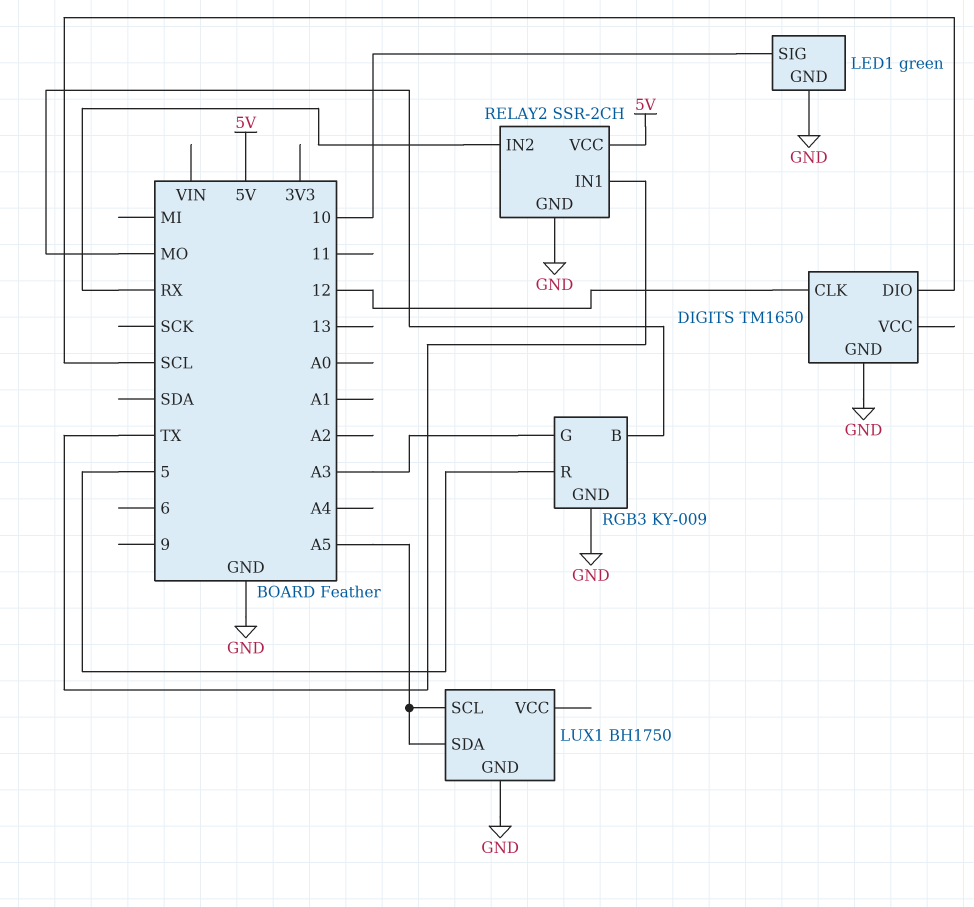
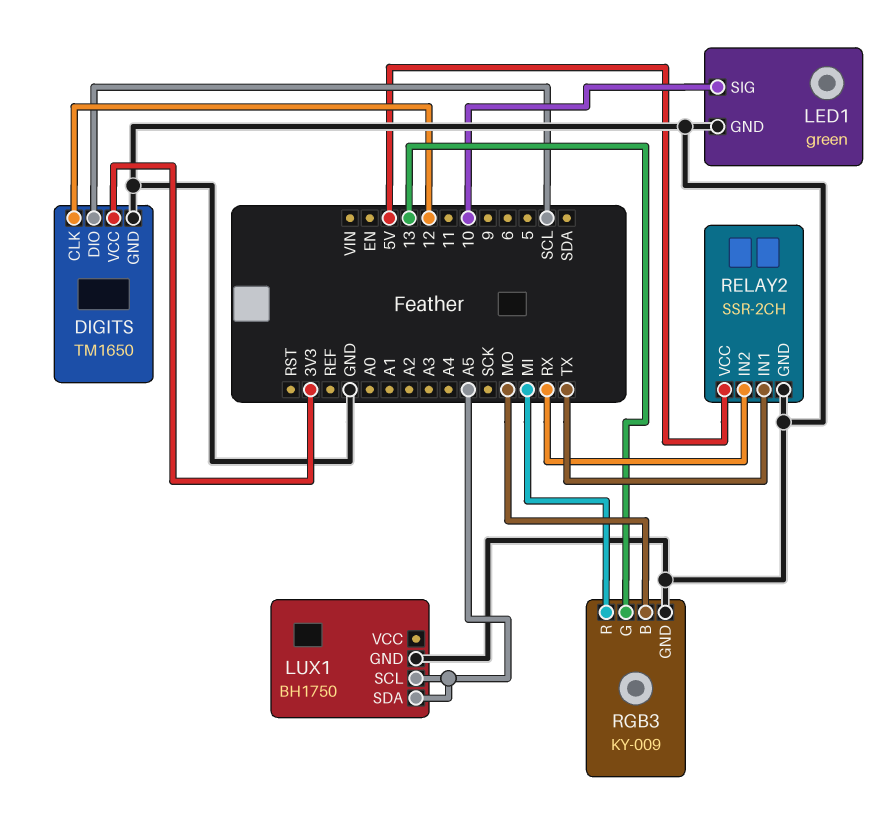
DIGITS pin VCC: none -> 3V3
RGB3 pin G: A3 -> 13
RGB3 pin R: 5 -> MI

